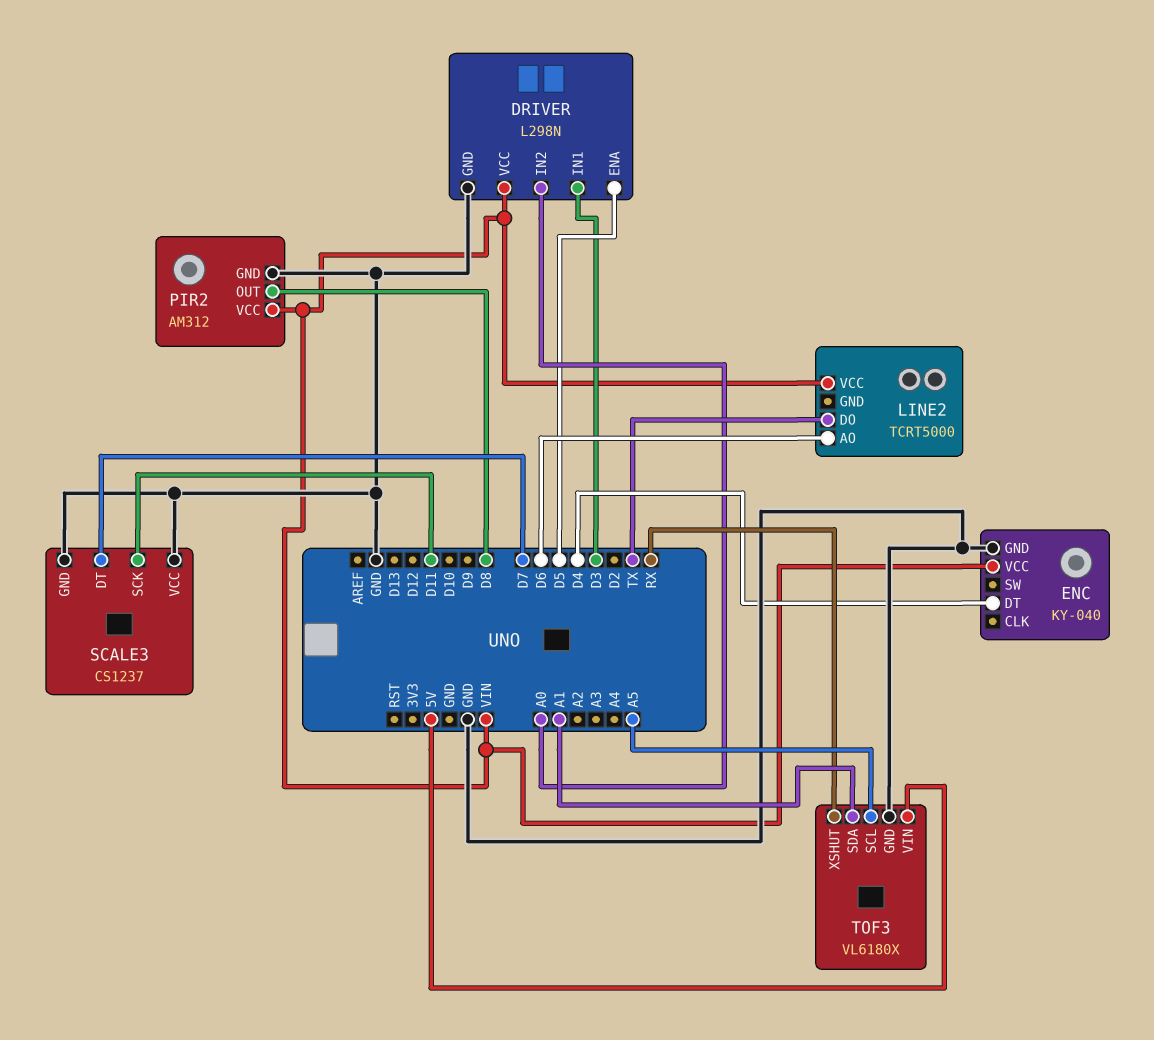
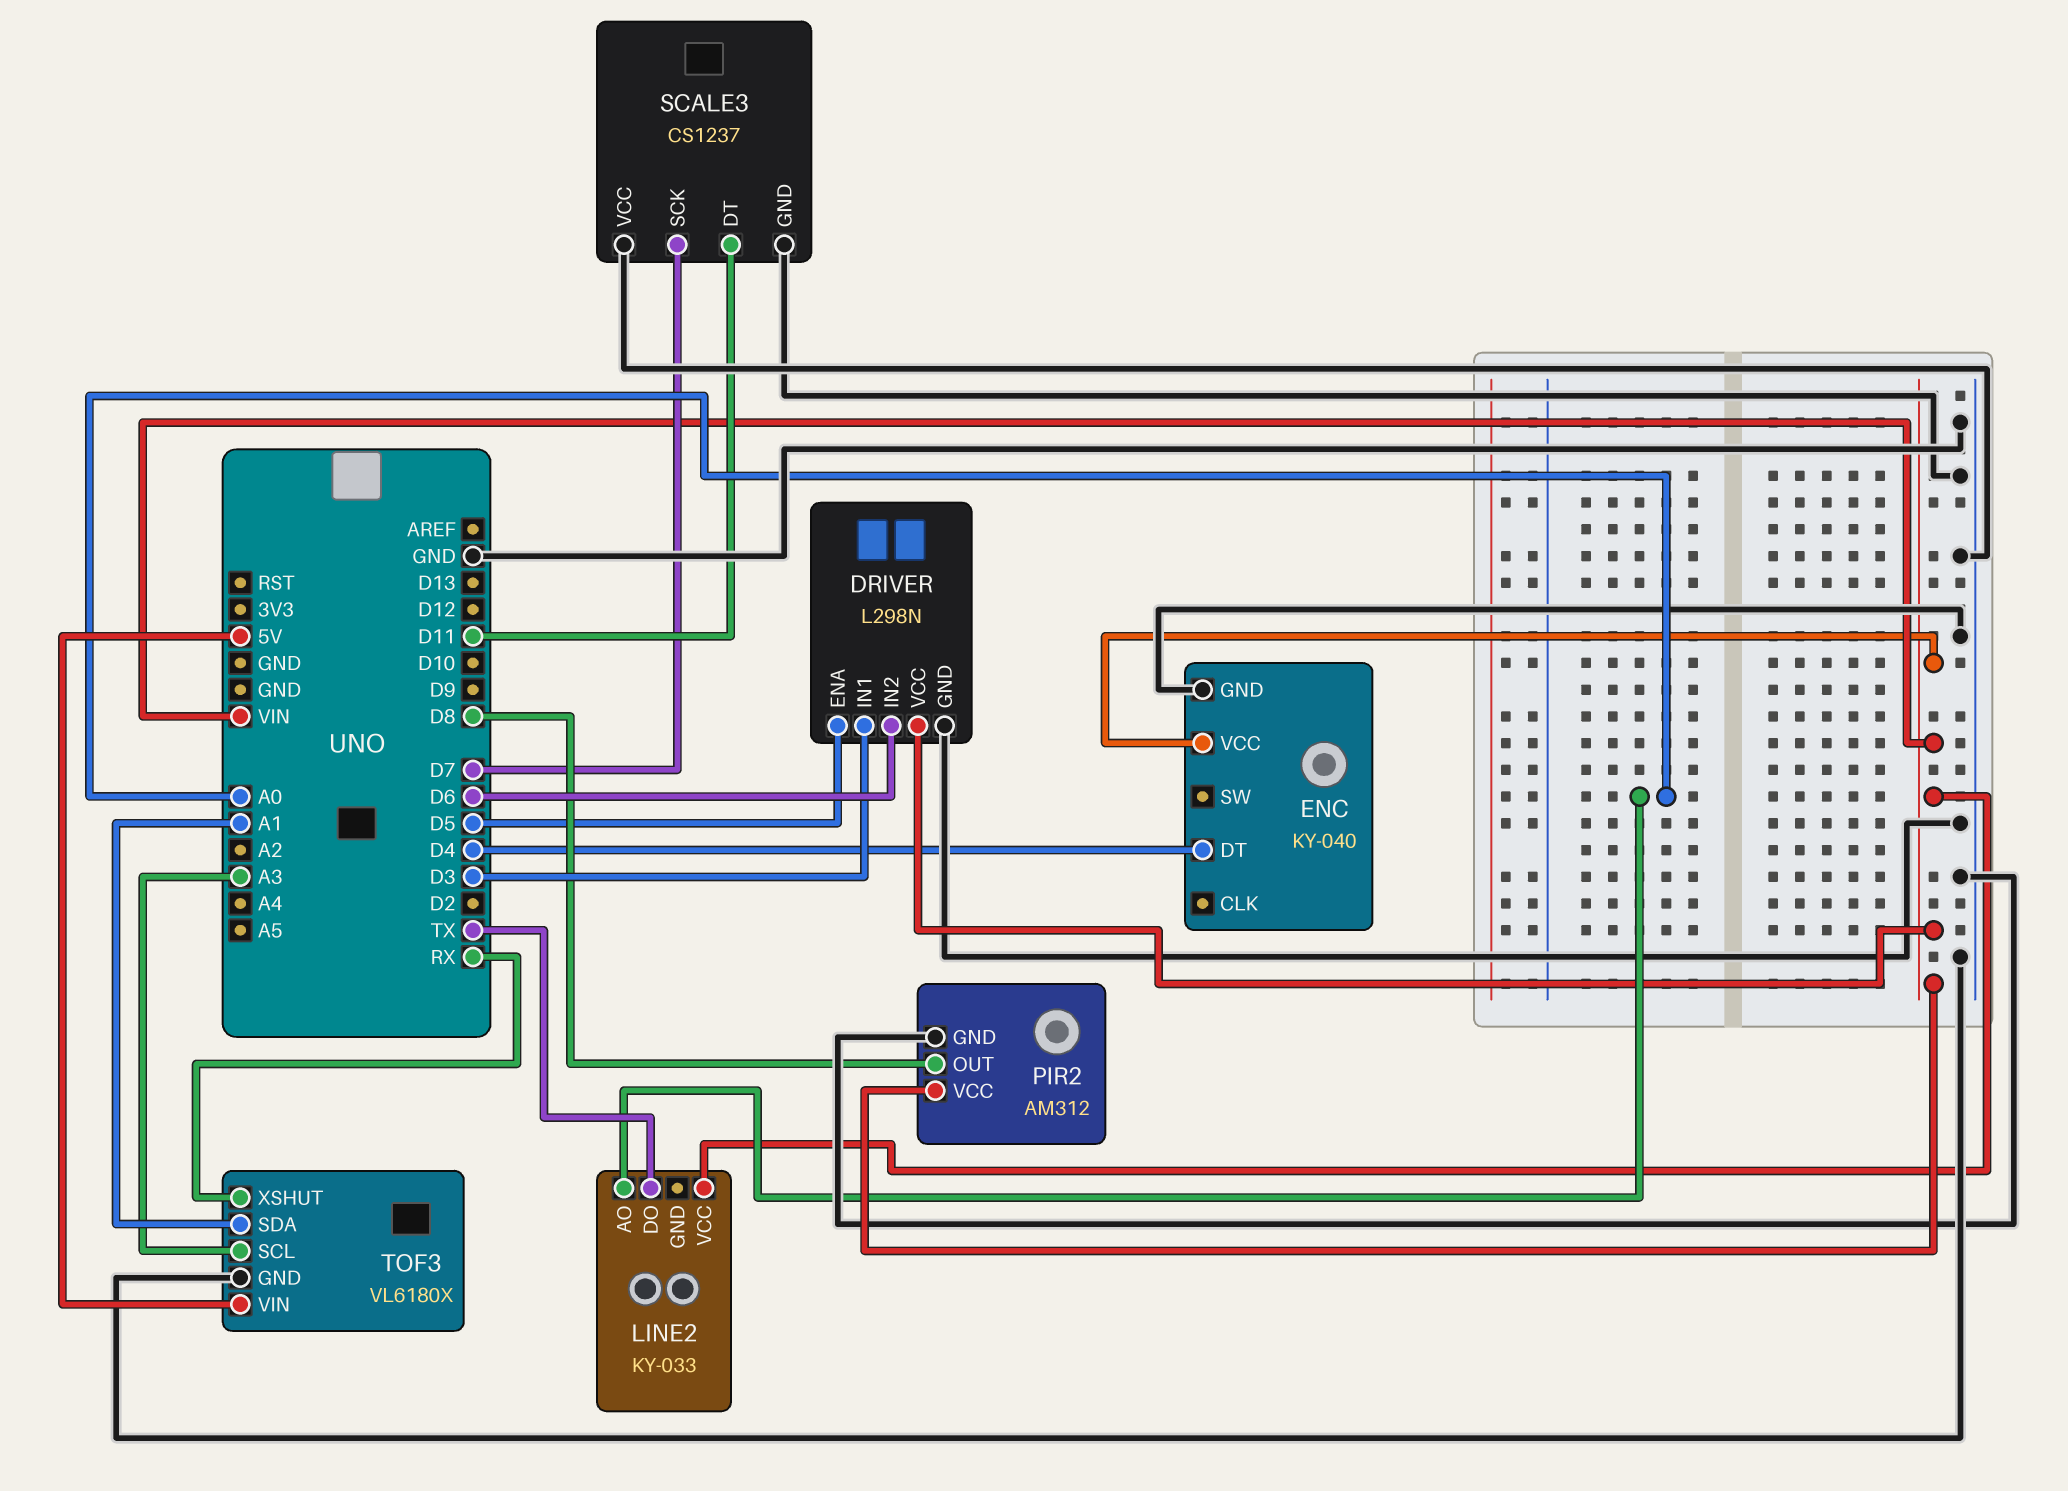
DRIVER pin IN2: A0 -> D6
LINE2: TCRT5000 -> KY-033
LINE2 pin AO: D6 -> A0
SCALE3 pin DT: D7 -> D11
SCALE3 pin SCK: D11 -> D7
TOF3 pin SCL: A5 -> A3

